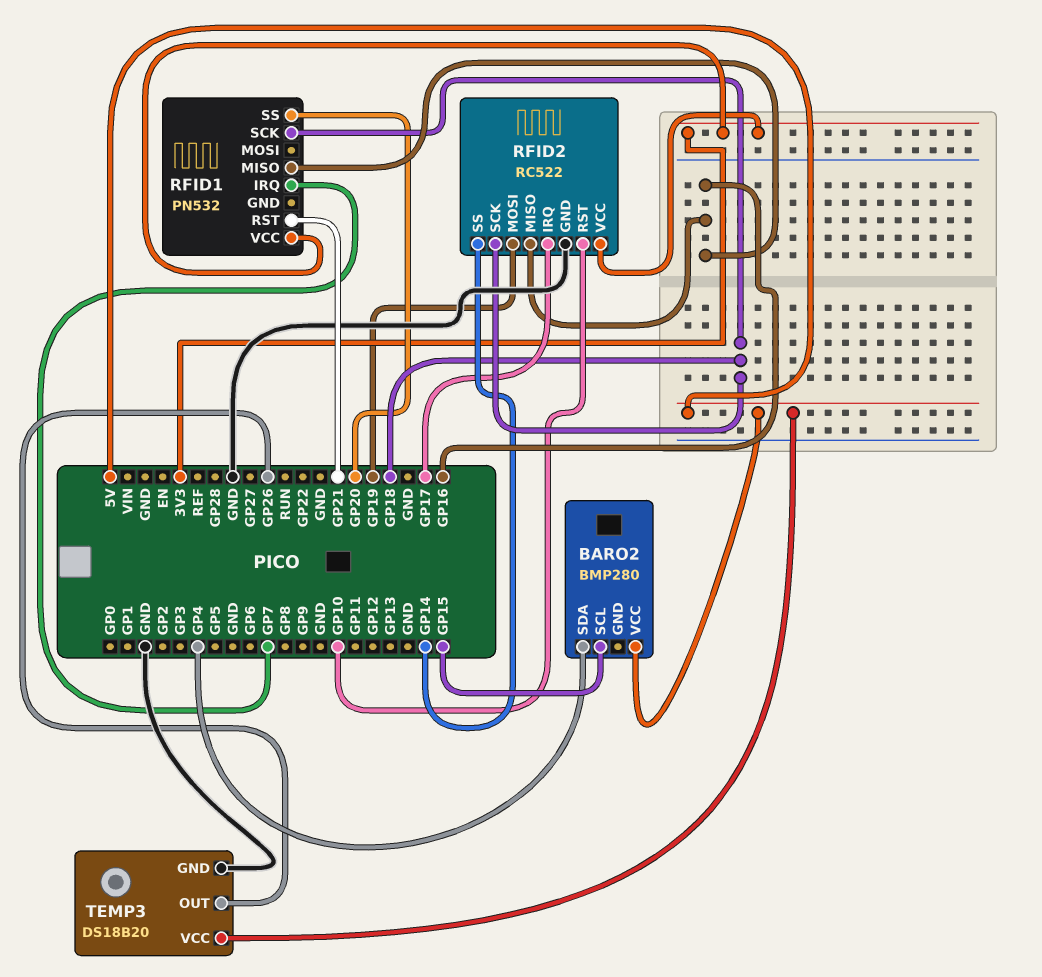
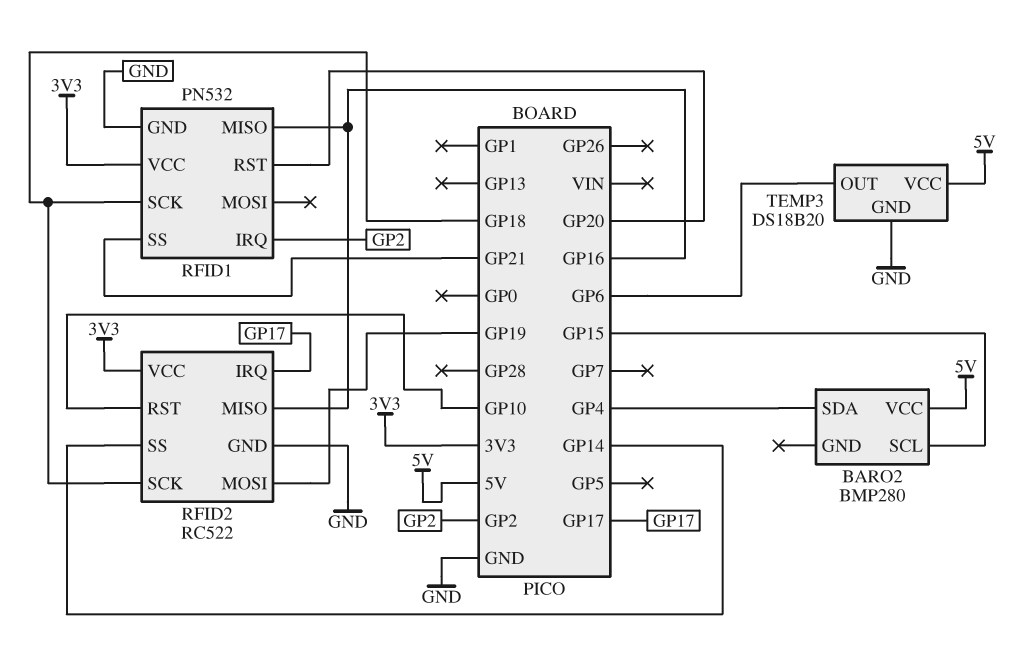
RFID1 pin GND: none -> GND
RFID1 pin IRQ: GP7 -> GP2
RFID1 pin RST: GP21 -> GP20
RFID1 pin SS: GP20 -> GP21
TEMP3 pin OUT: GP26 -> GP6

